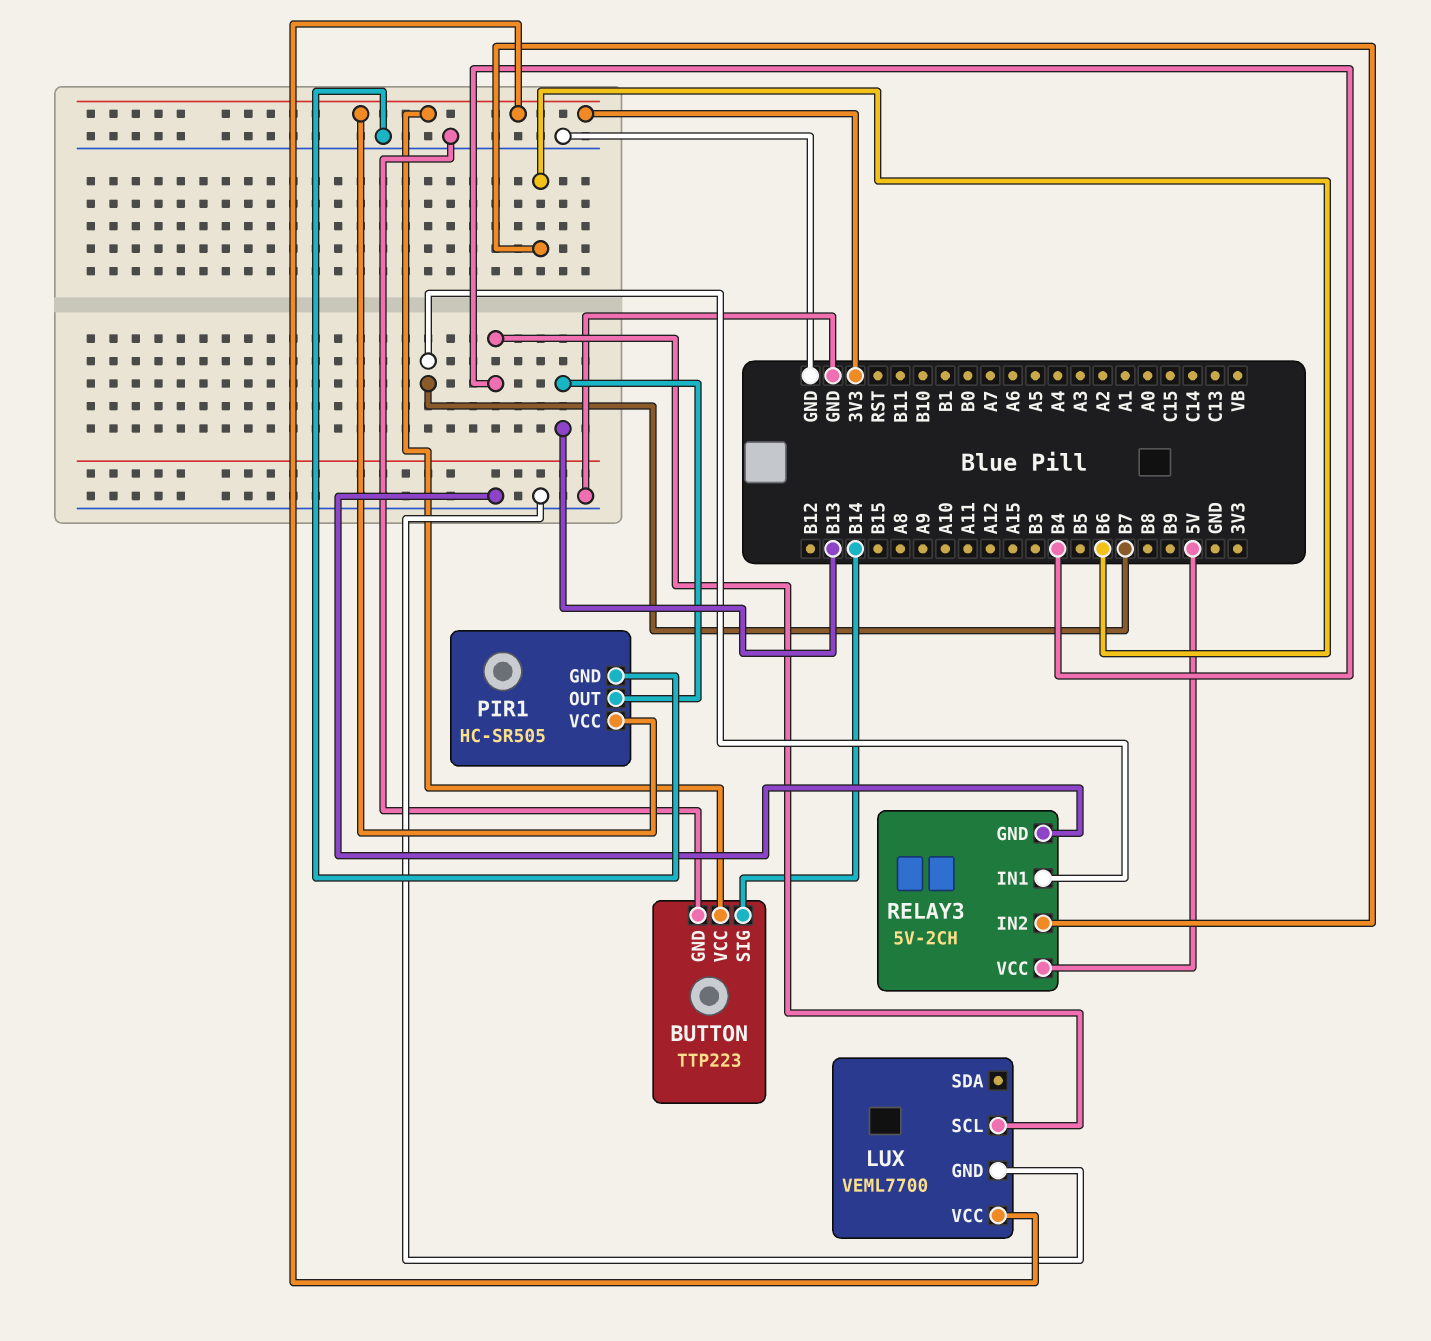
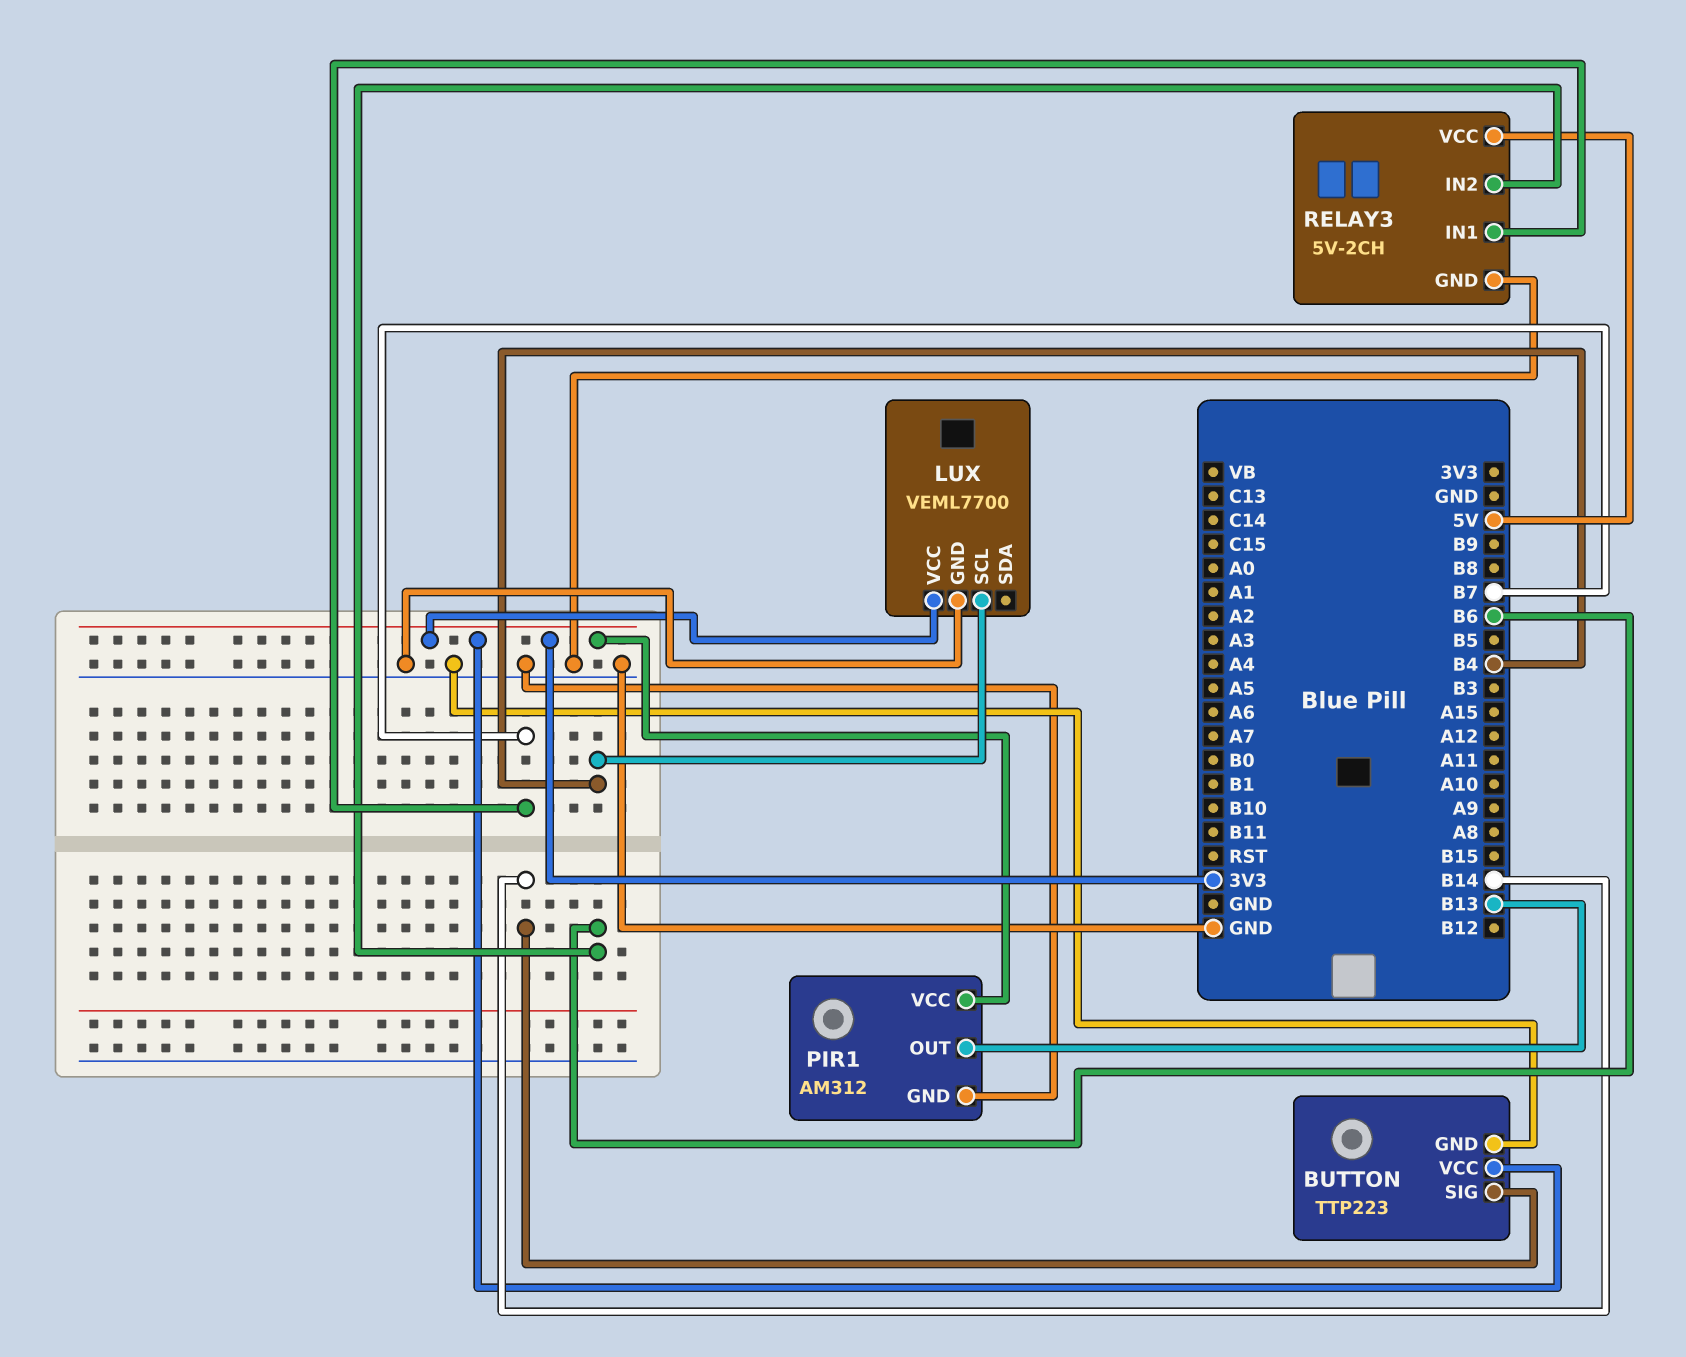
PIR1: HC-SR505 -> AM312

